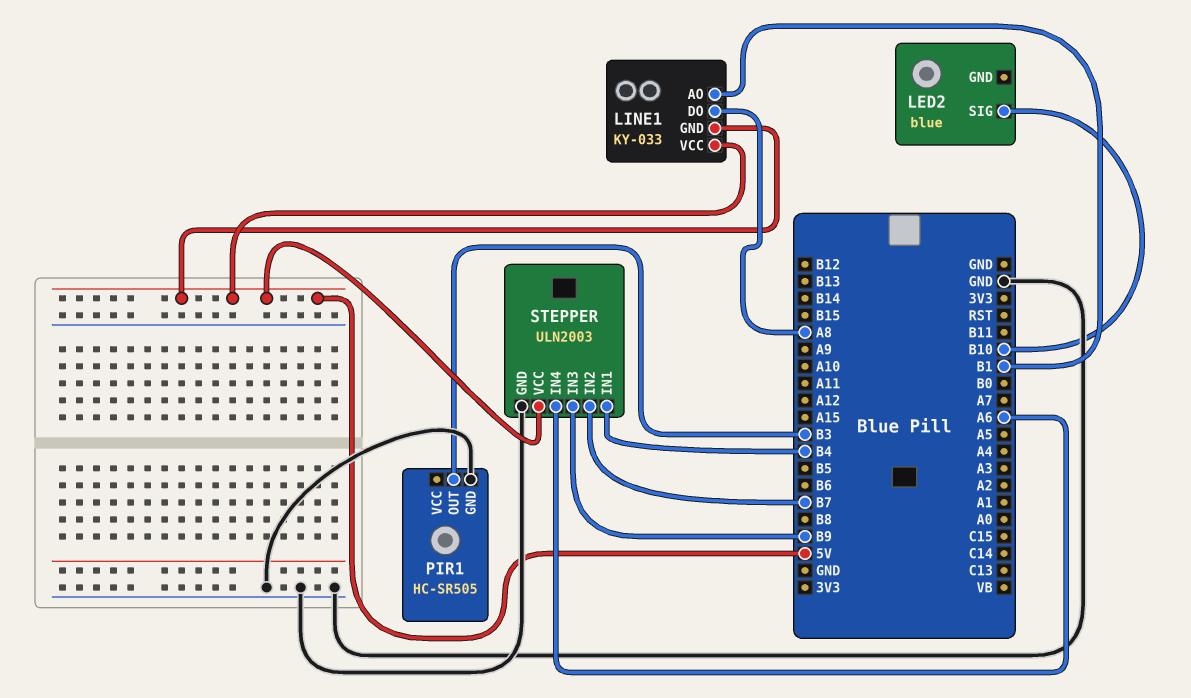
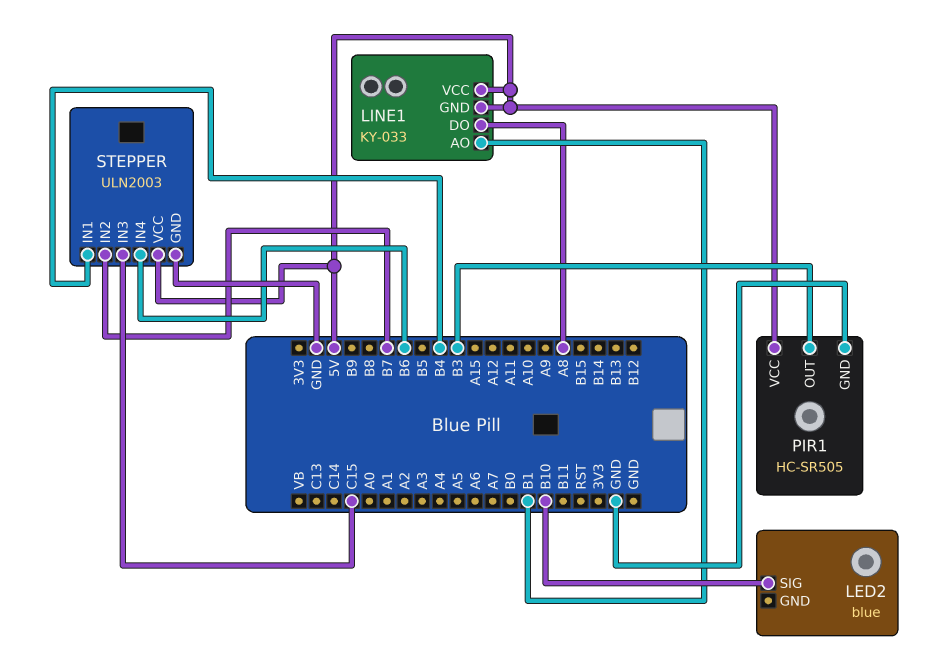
PIR1 pin VCC: none -> 5V
STEPPER pin IN3: B9 -> C15
STEPPER pin IN4: A6 -> B6

